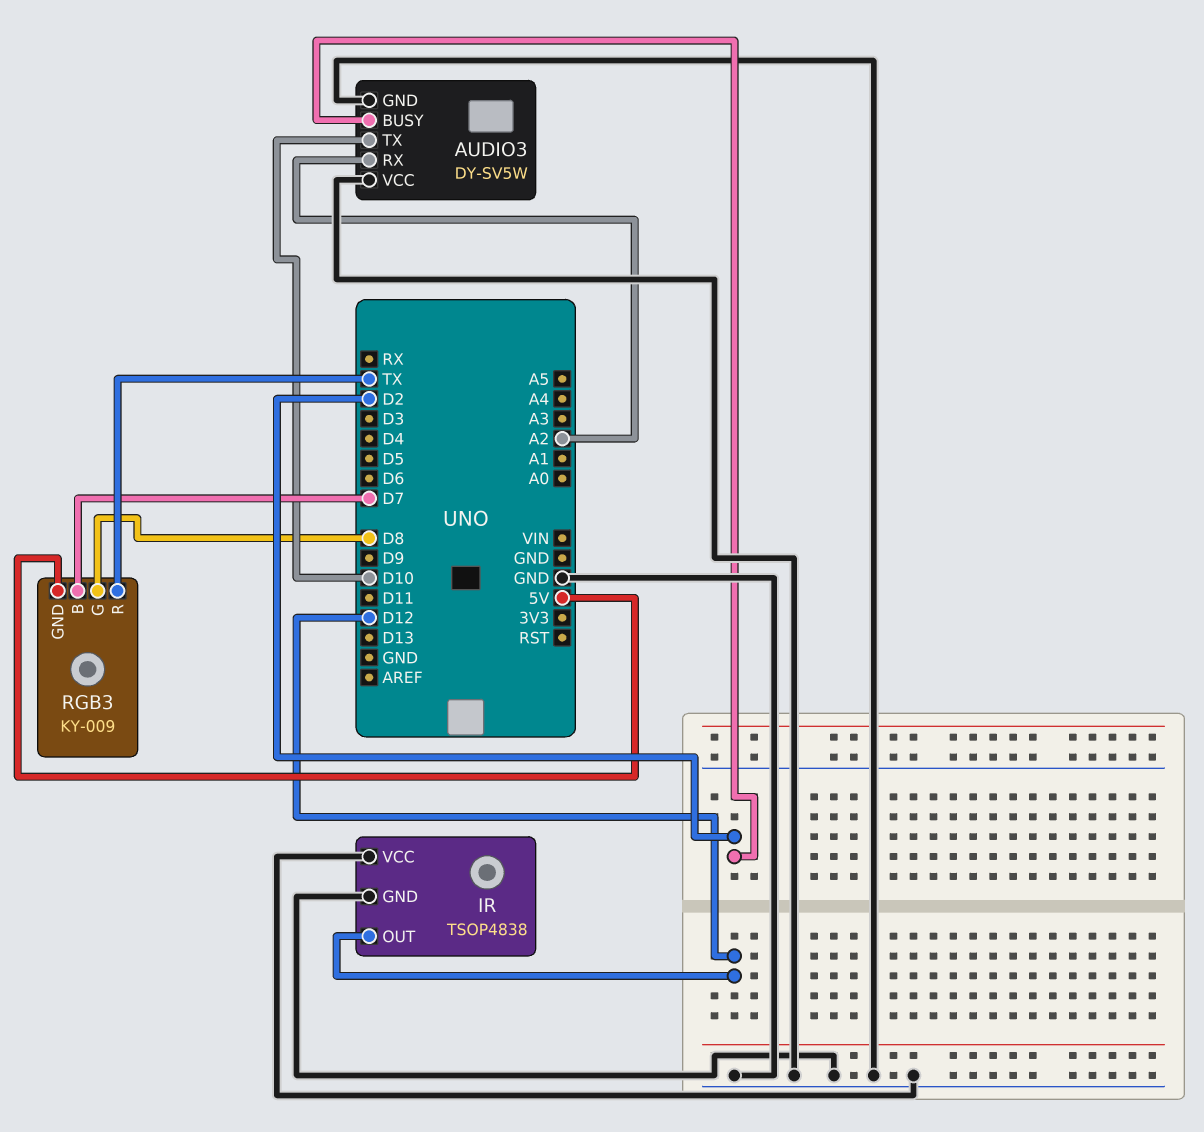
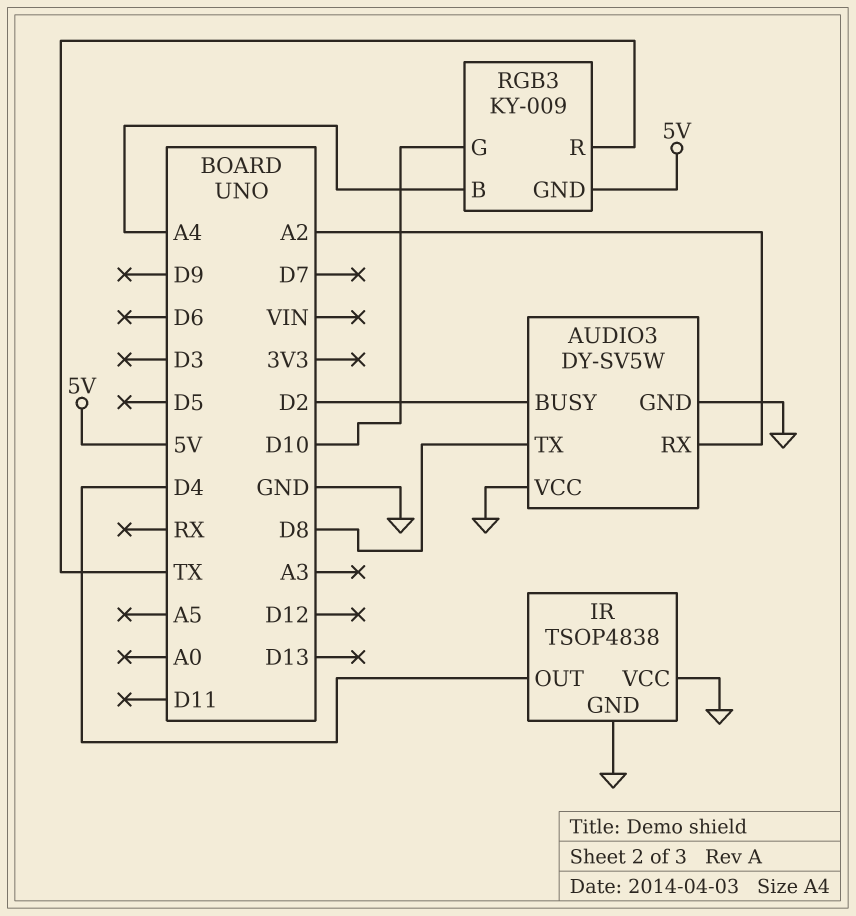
AUDIO3 pin TX: D10 -> D8
IR pin OUT: D12 -> D4
RGB3 pin B: D7 -> A4
RGB3 pin G: D8 -> D10

